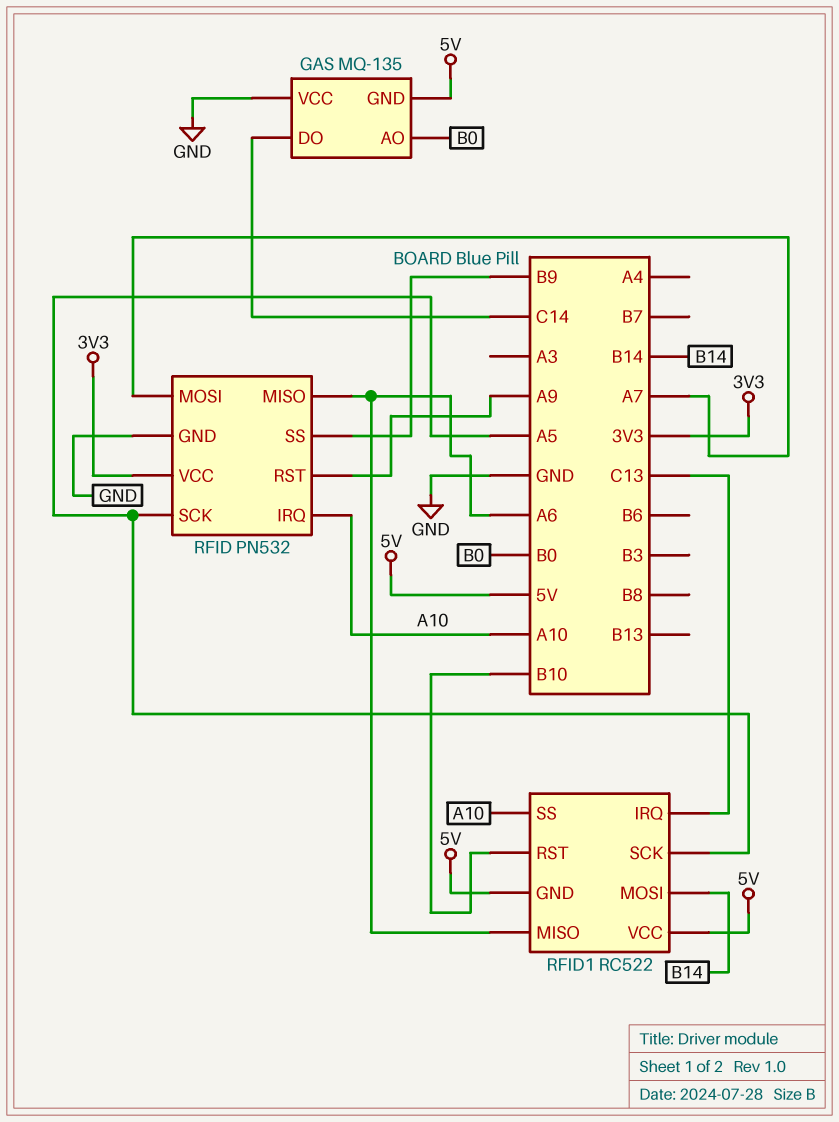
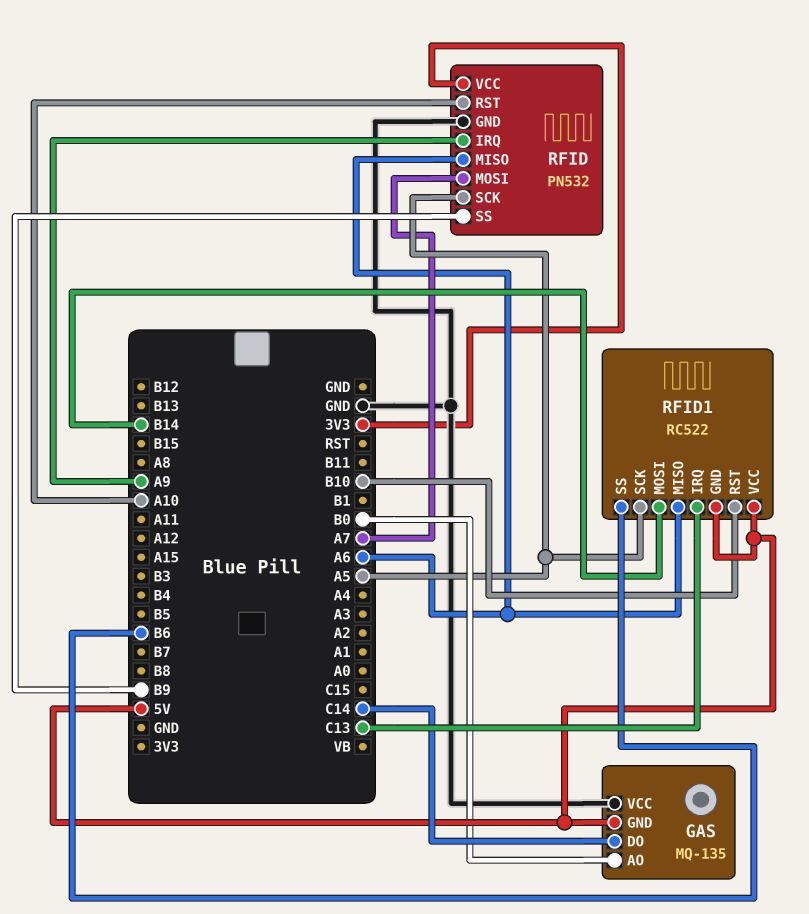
RFID pin IRQ: A10 -> A9
RFID pin RST: A9 -> A10
RFID1 pin SS: A10 -> B6

